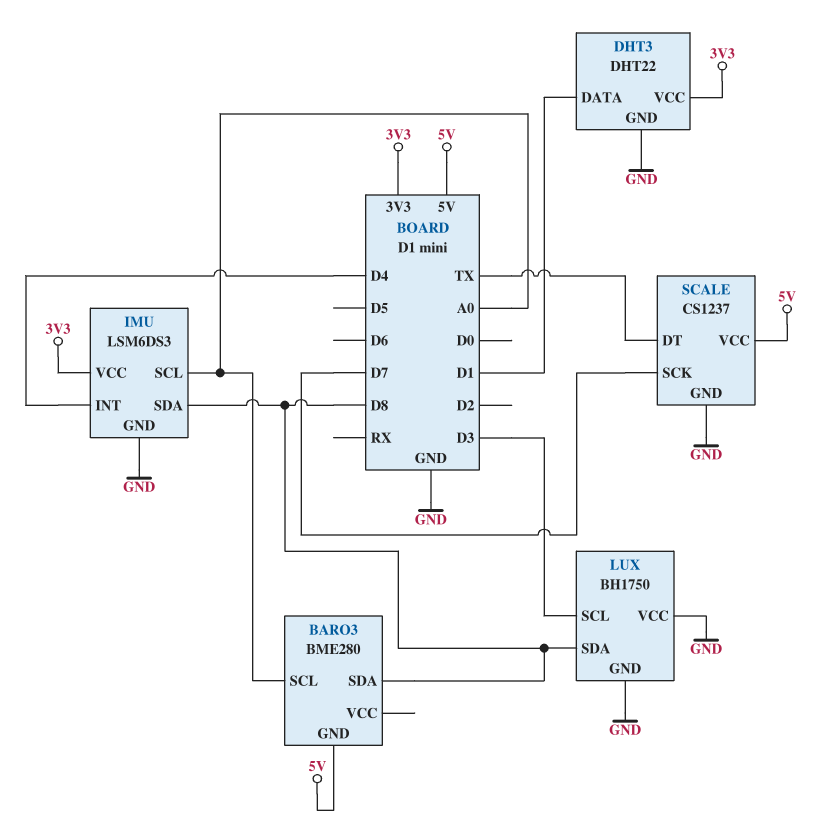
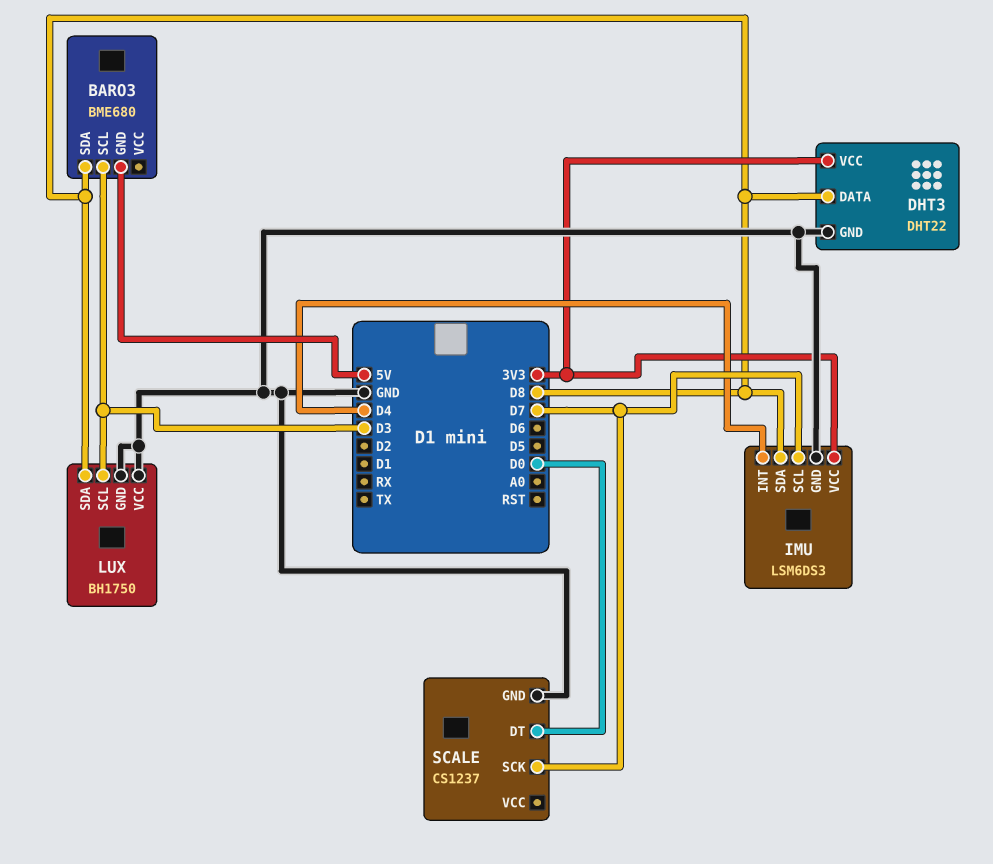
BARO3: BME280 -> BME680
BARO3 pin SCL: A0 -> D3
DHT3 pin DATA: D1 -> D8
IMU pin SCL: A0 -> D7
SCALE pin DT: TX -> D0
SCALE pin VCC: 5V -> none

